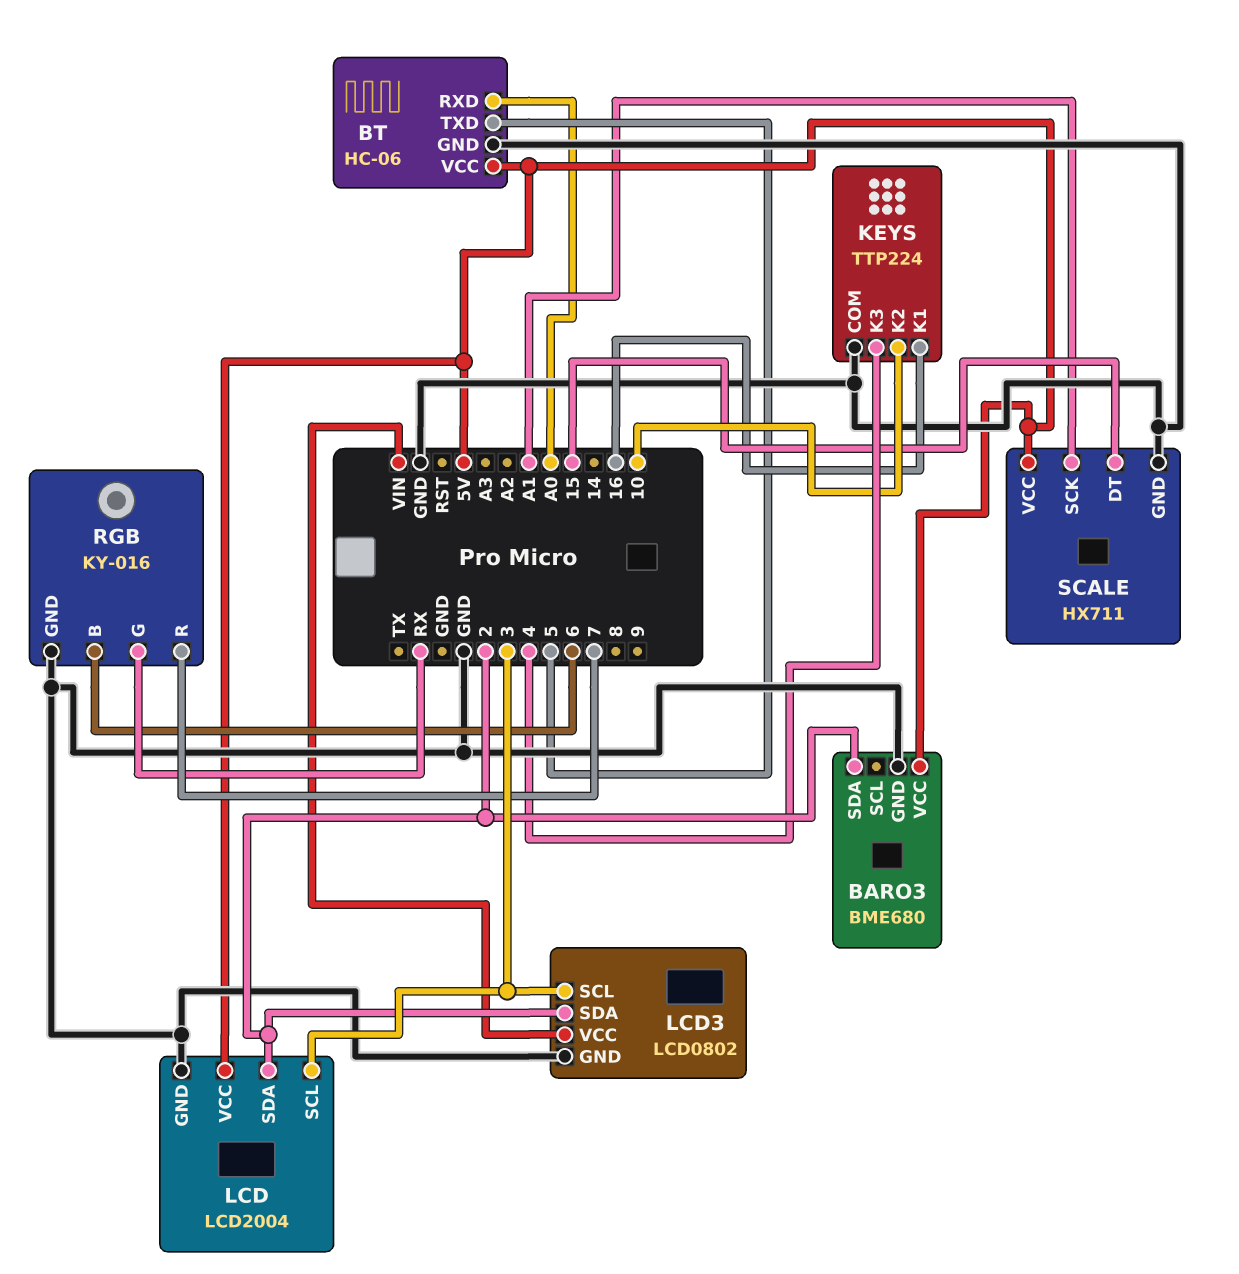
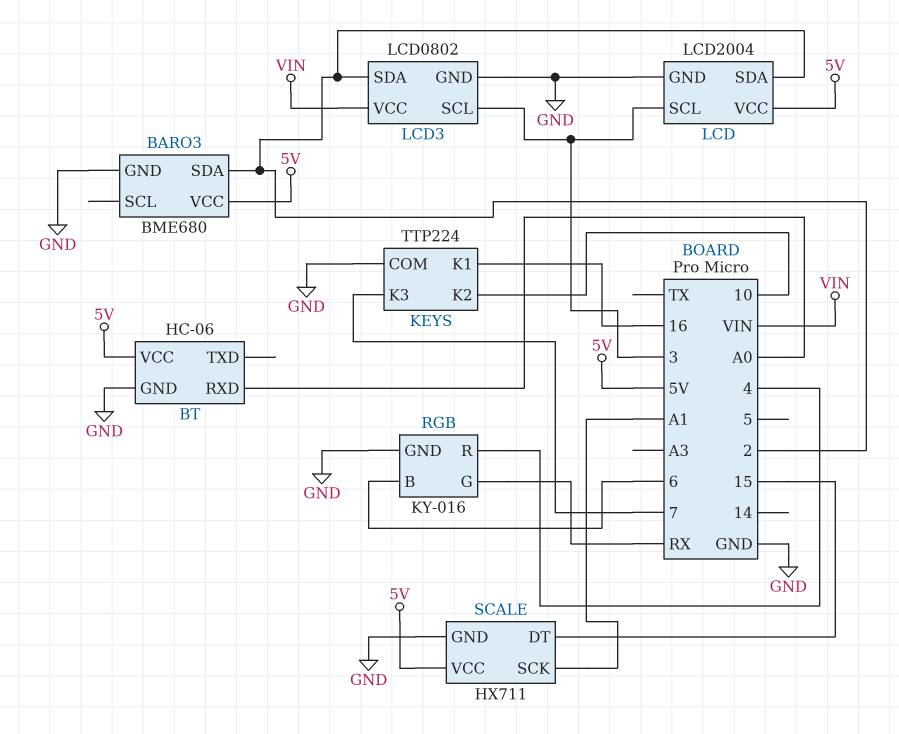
BT pin TXD: 5 -> none
KEYS pin K3: 4 -> 7
RGB pin R: 7 -> 4

